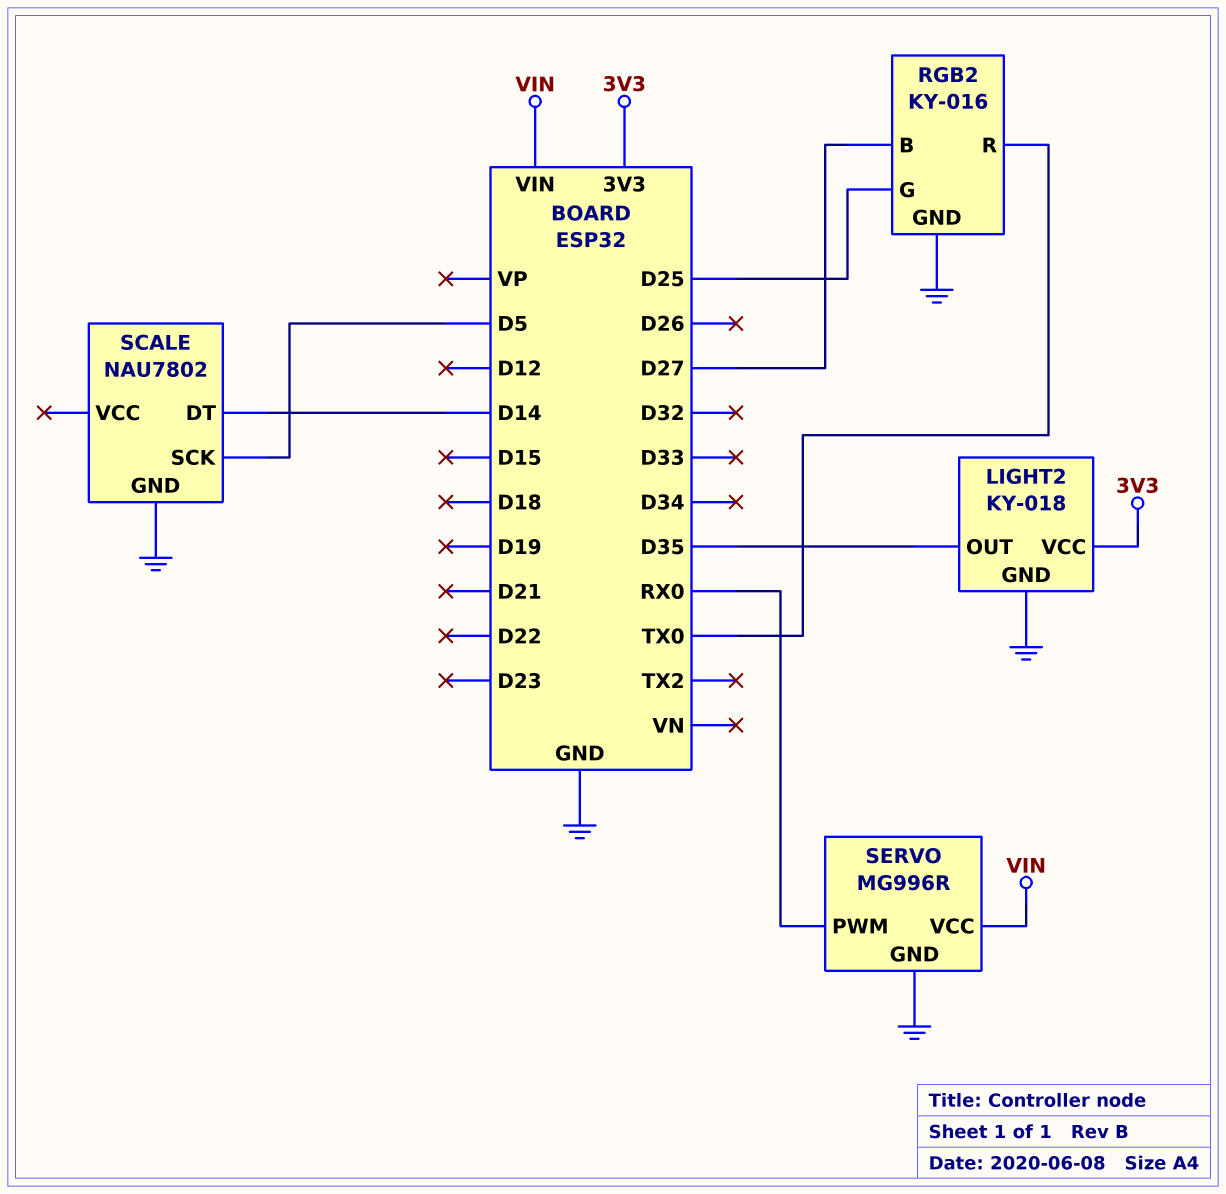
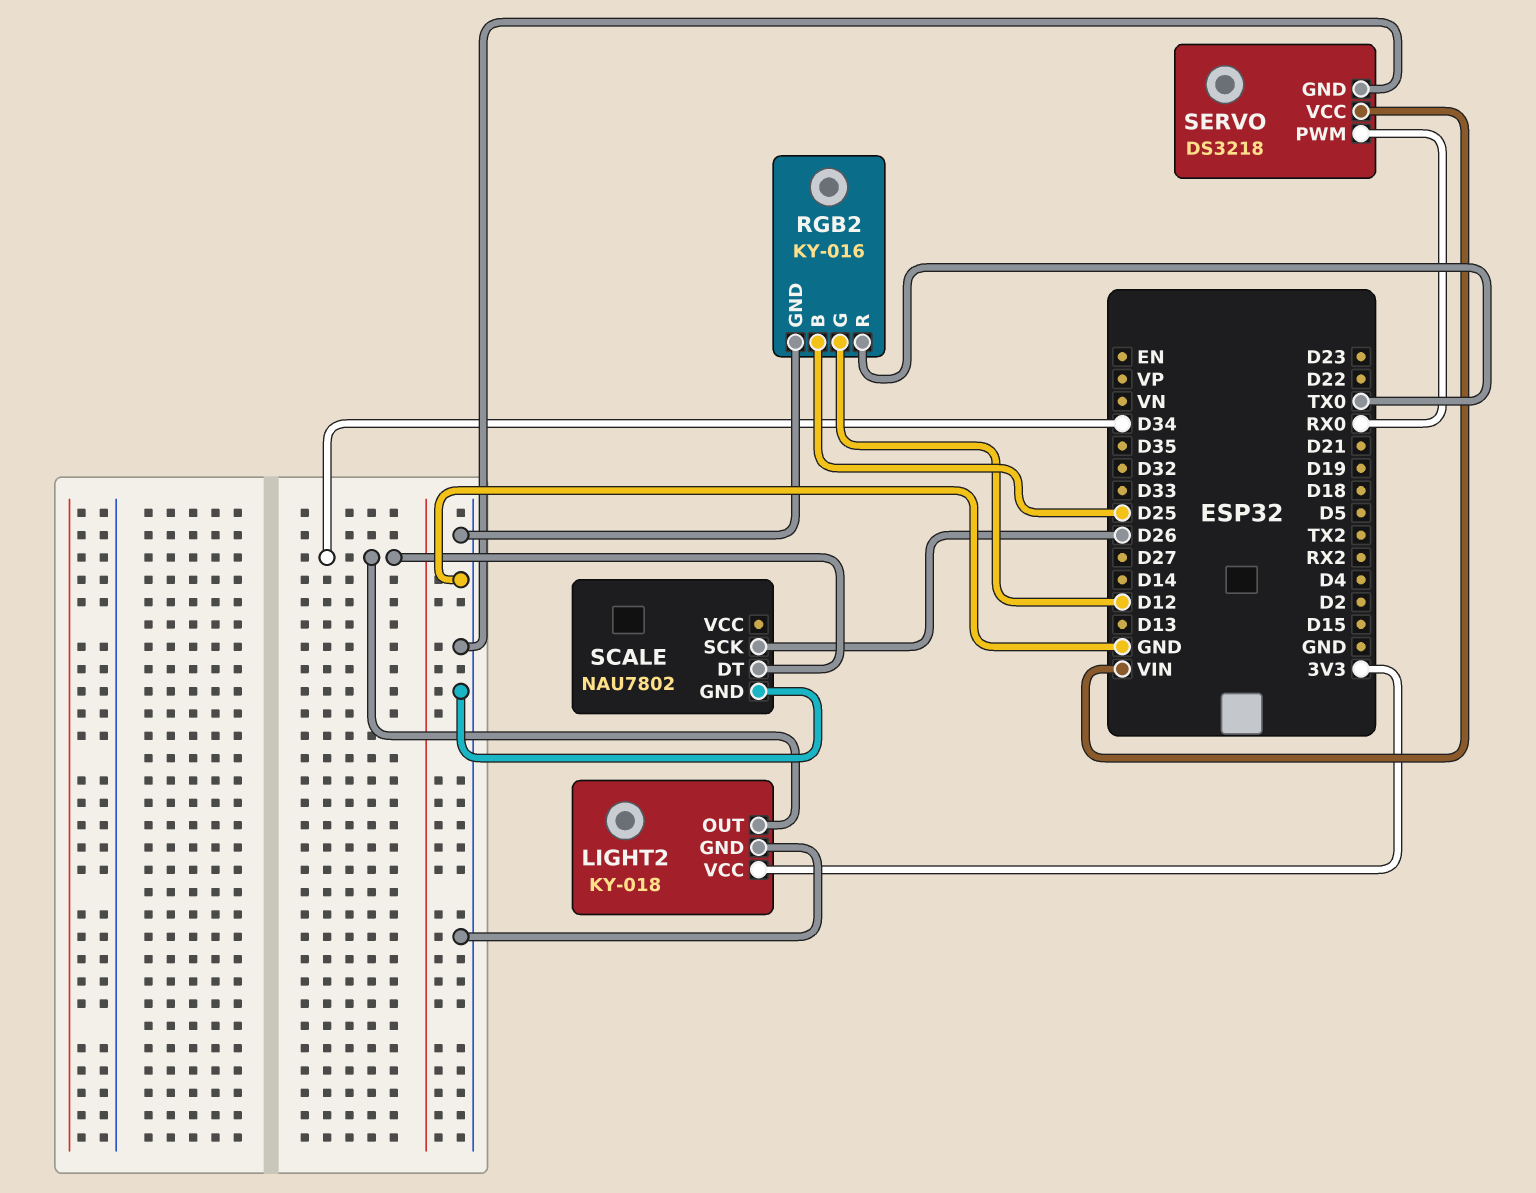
LIGHT2 pin OUT: D35 -> D34
RGB2 pin B: D27 -> D25
RGB2 pin G: D25 -> D12
SCALE pin DT: D14 -> D34
SCALE pin SCK: D5 -> D26
SERVO: MG996R -> DS3218

